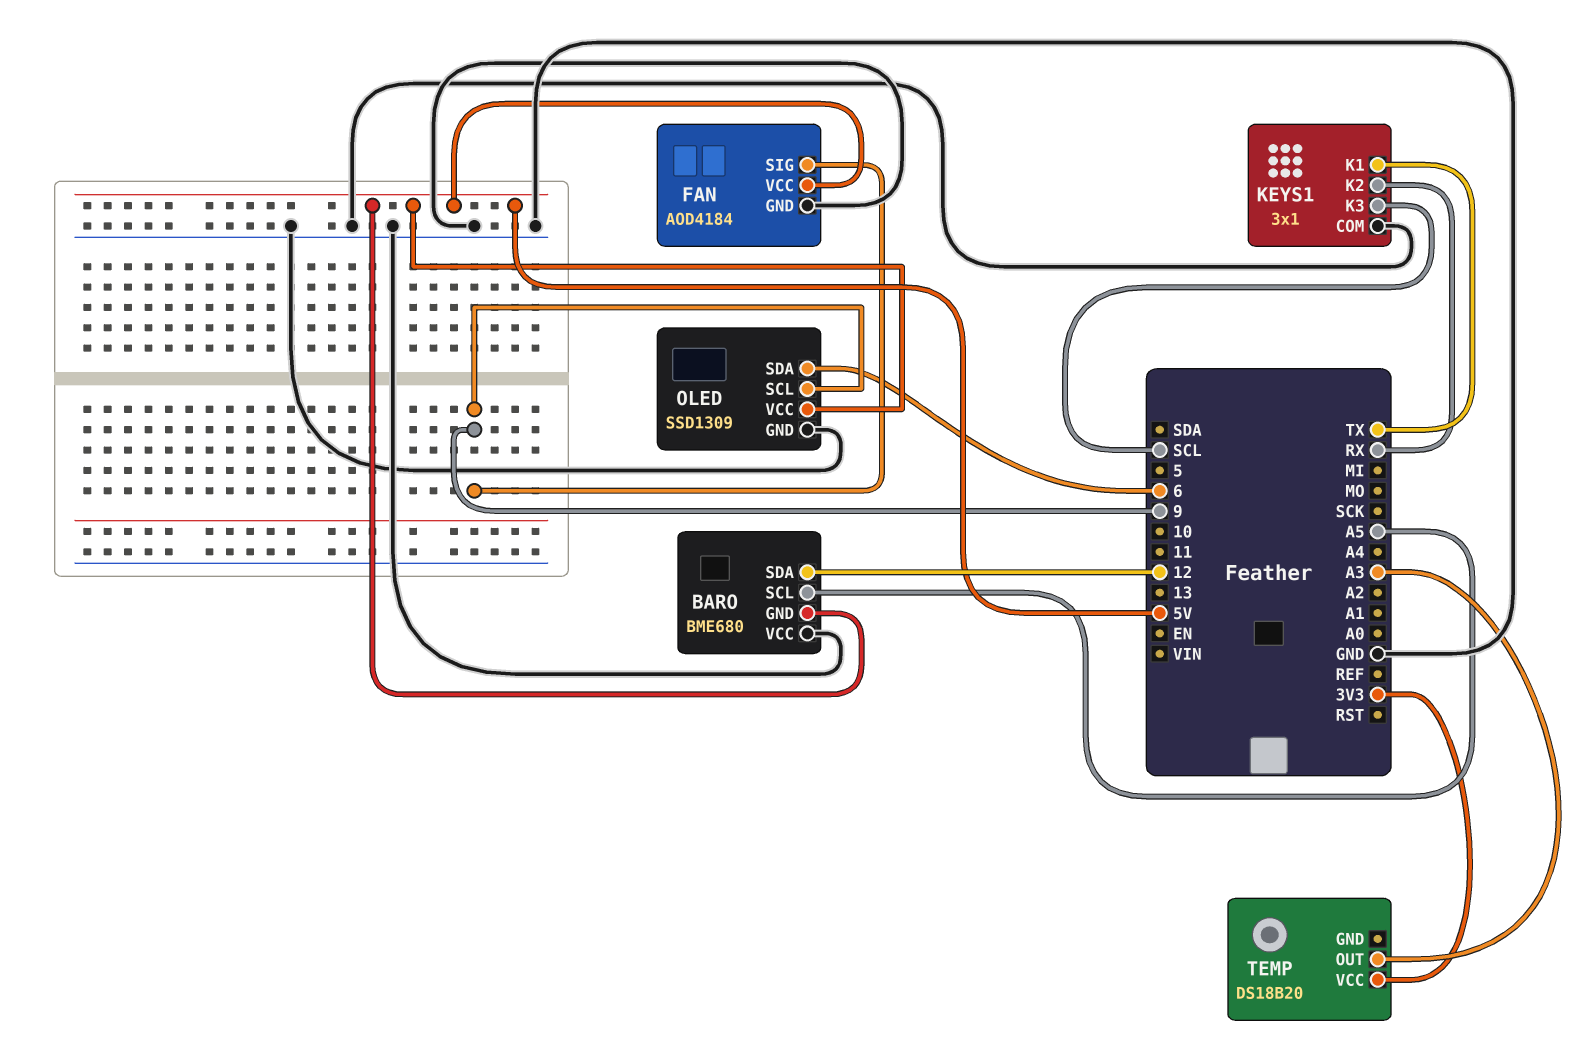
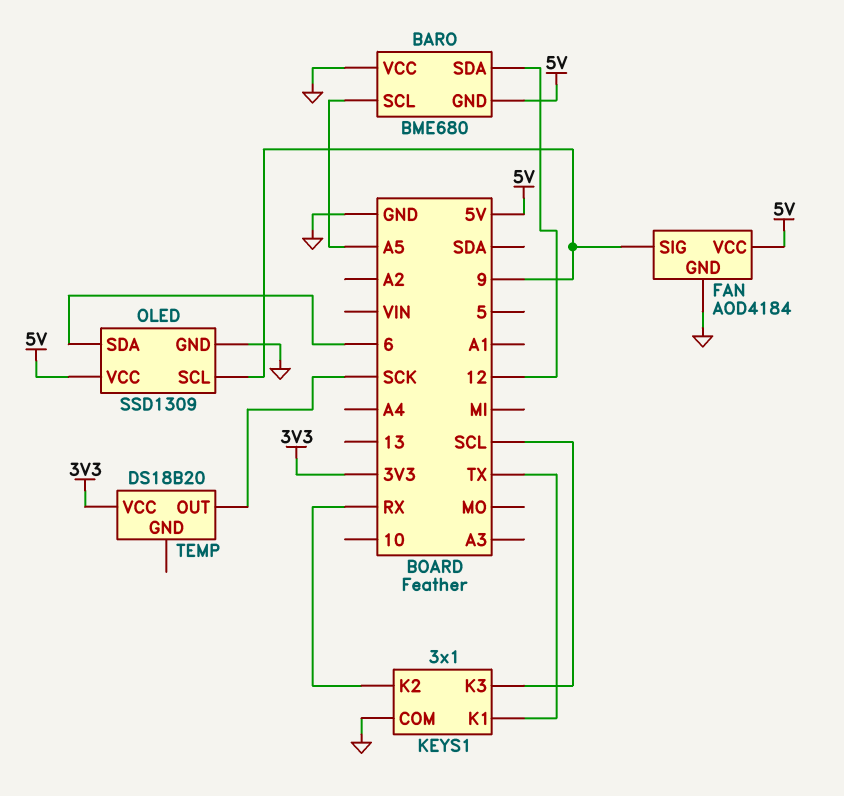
TEMP pin OUT: A3 -> SCK

